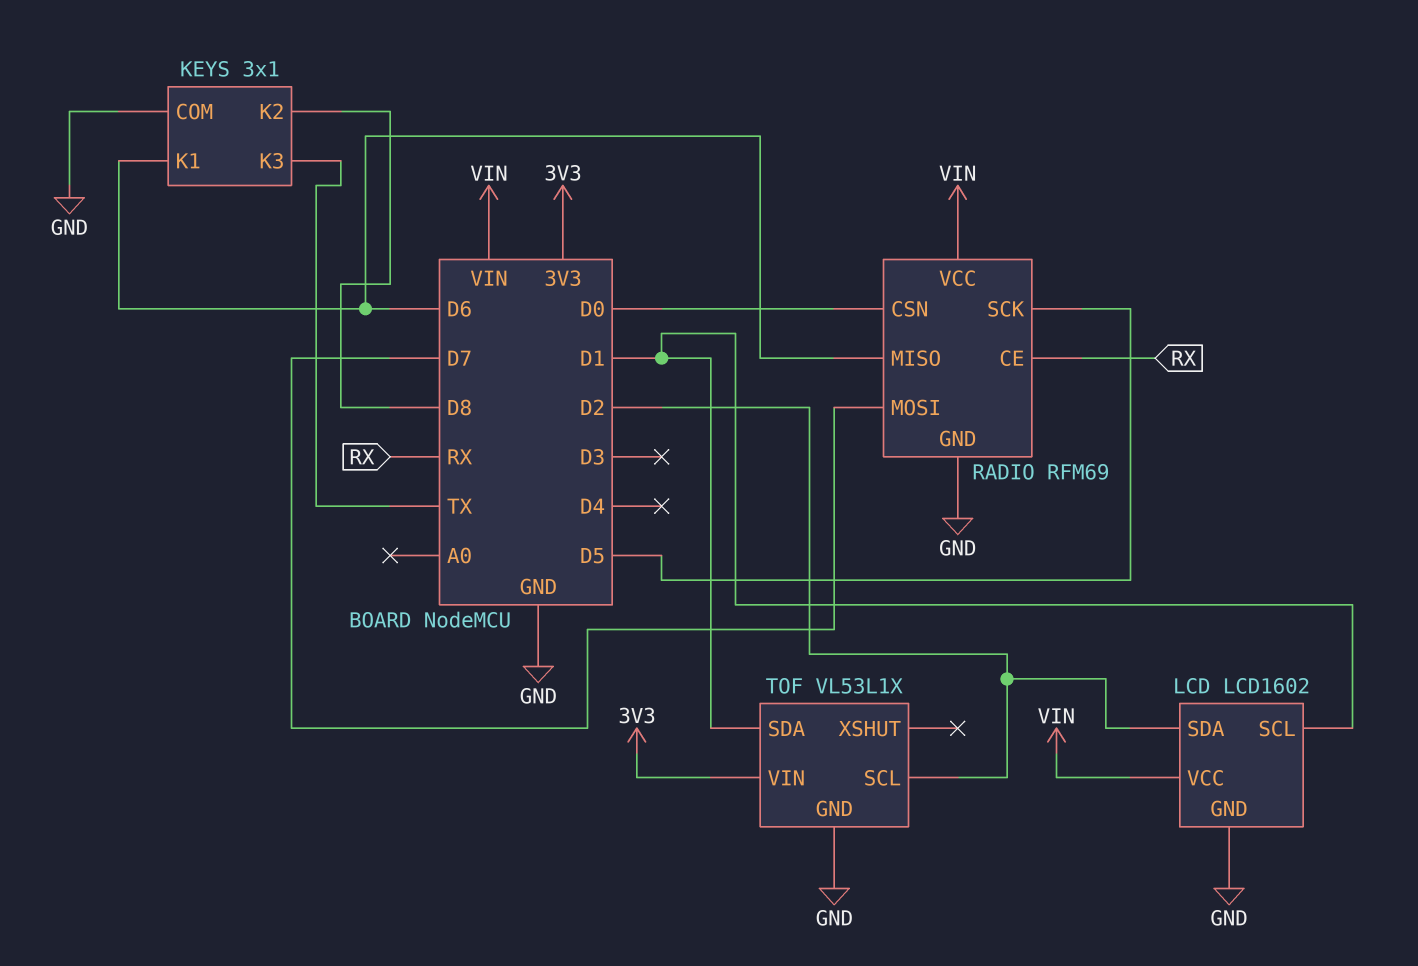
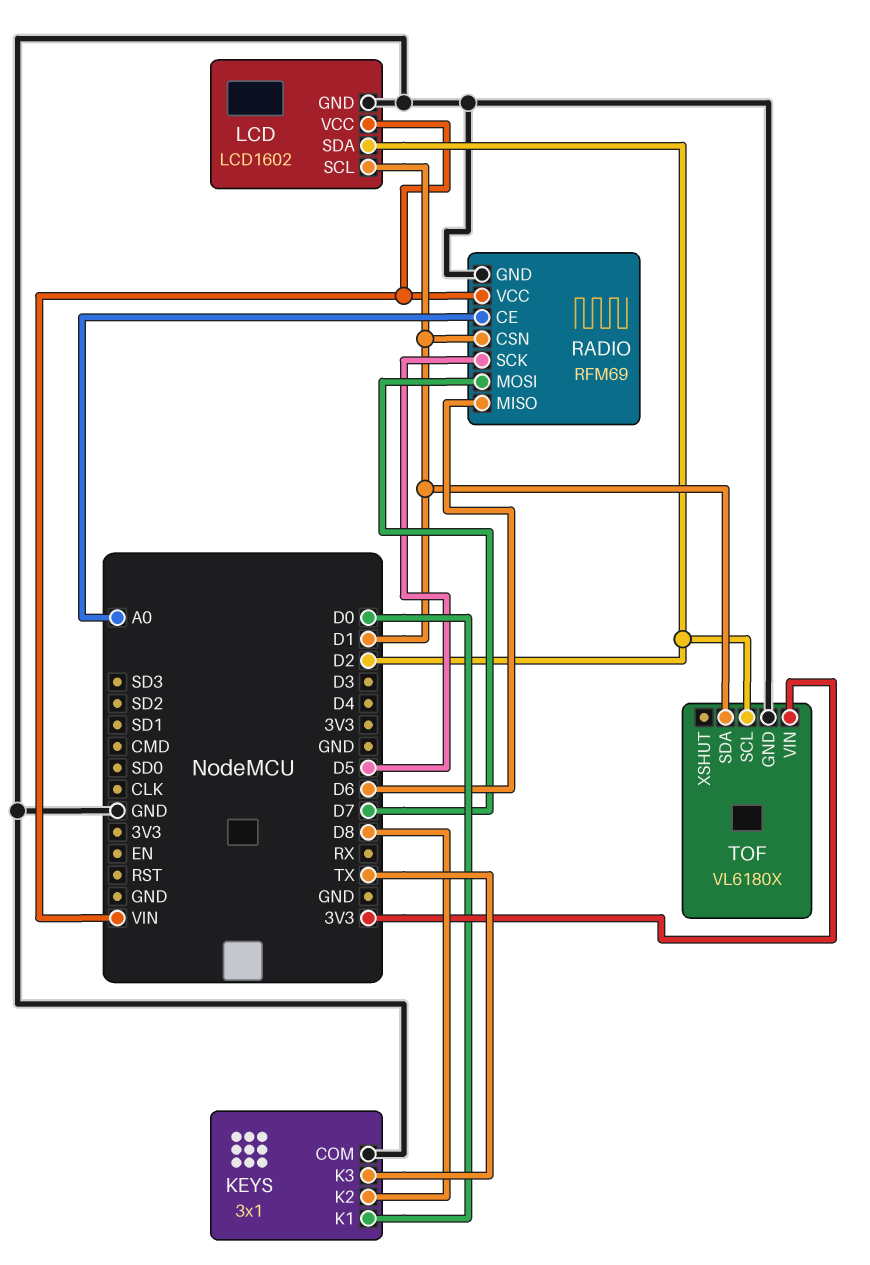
KEYS pin K1: D6 -> D0
RADIO pin CE: RX -> A0
RADIO pin CSN: D0 -> D1
TOF: VL53L1X -> VL6180X

